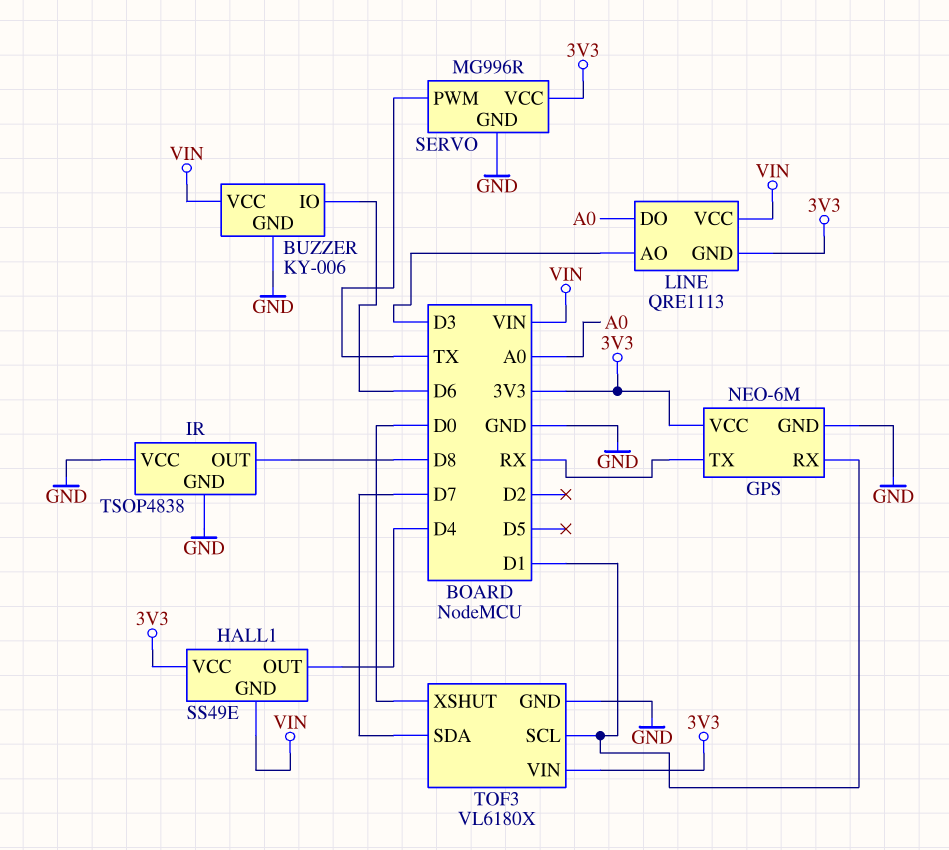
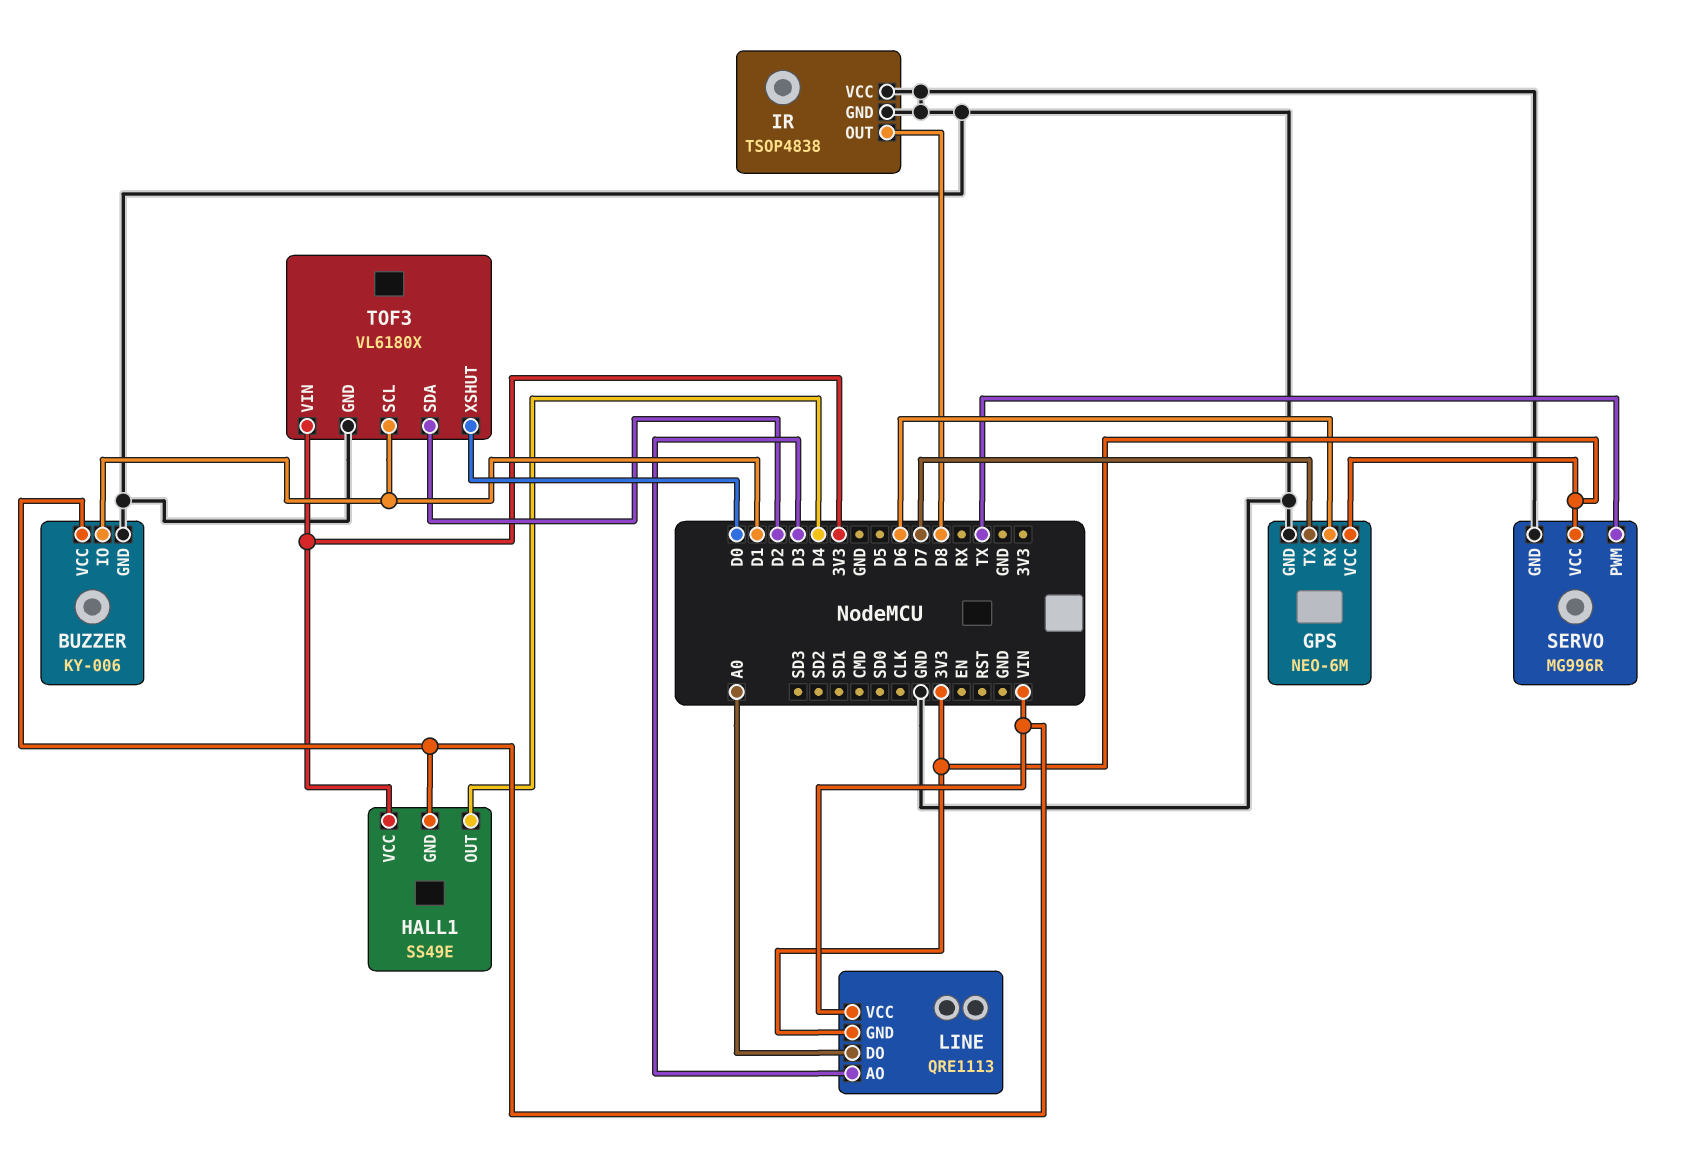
BUZZER pin IO: D6 -> D1
GPS pin RX: D1 -> D6
GPS pin TX: RX -> D7
TOF3 pin SDA: D7 -> D2

